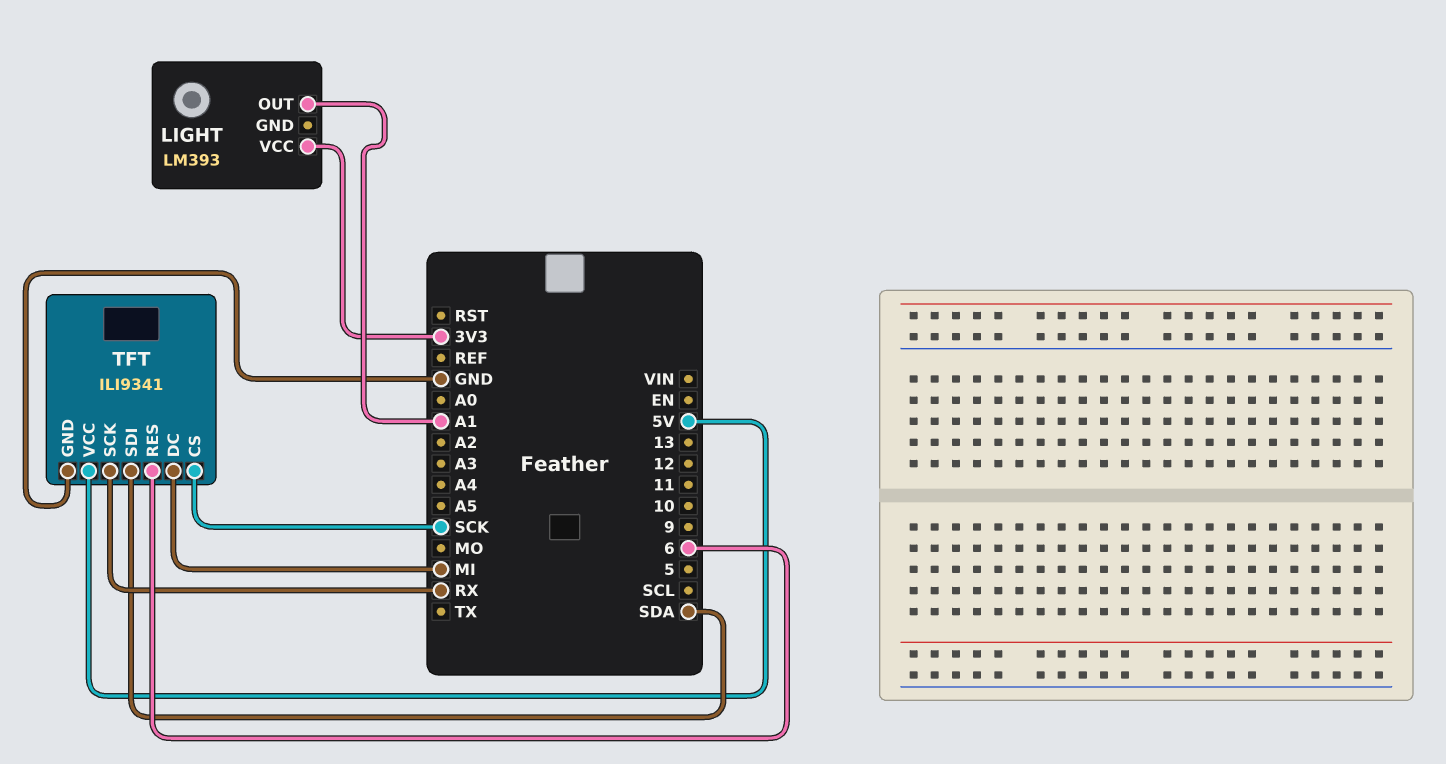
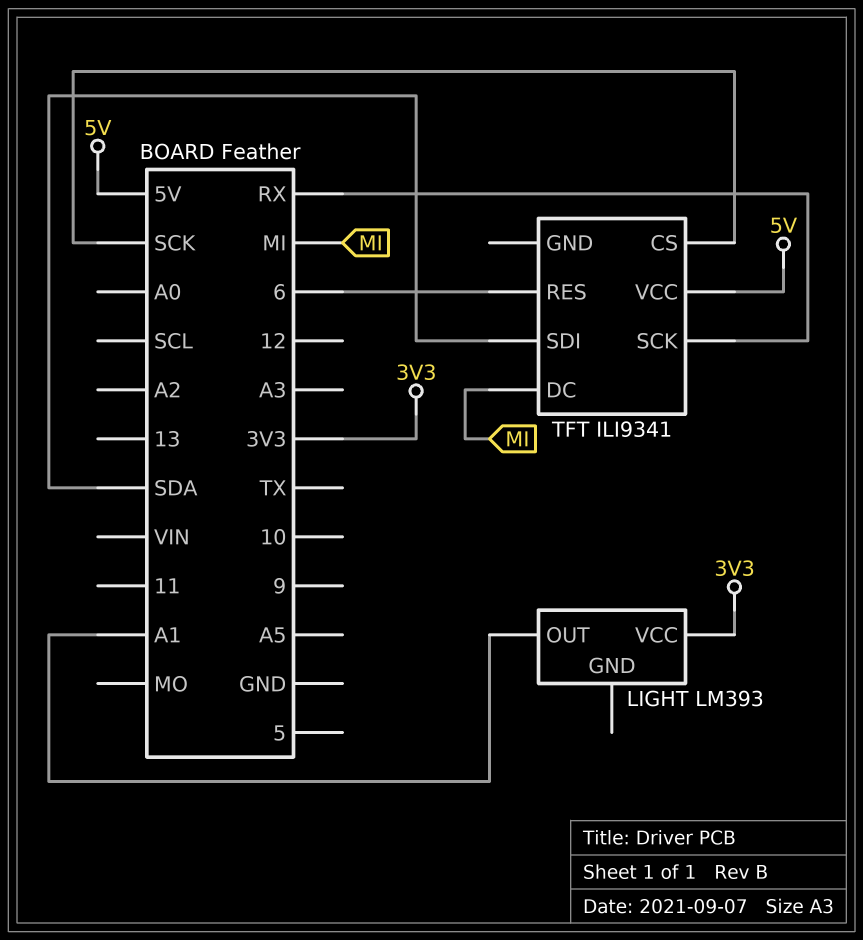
TFT pin GND: GND -> none

